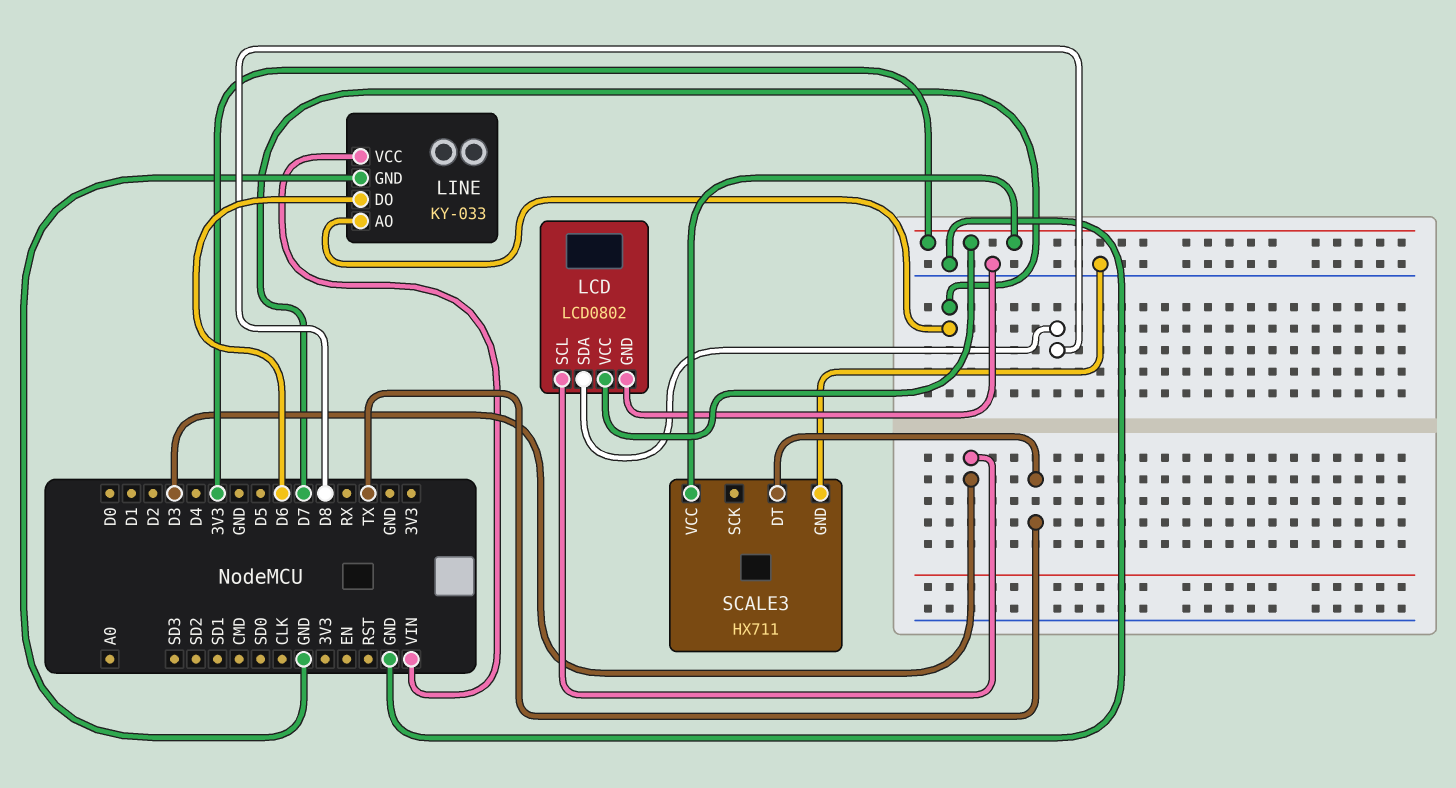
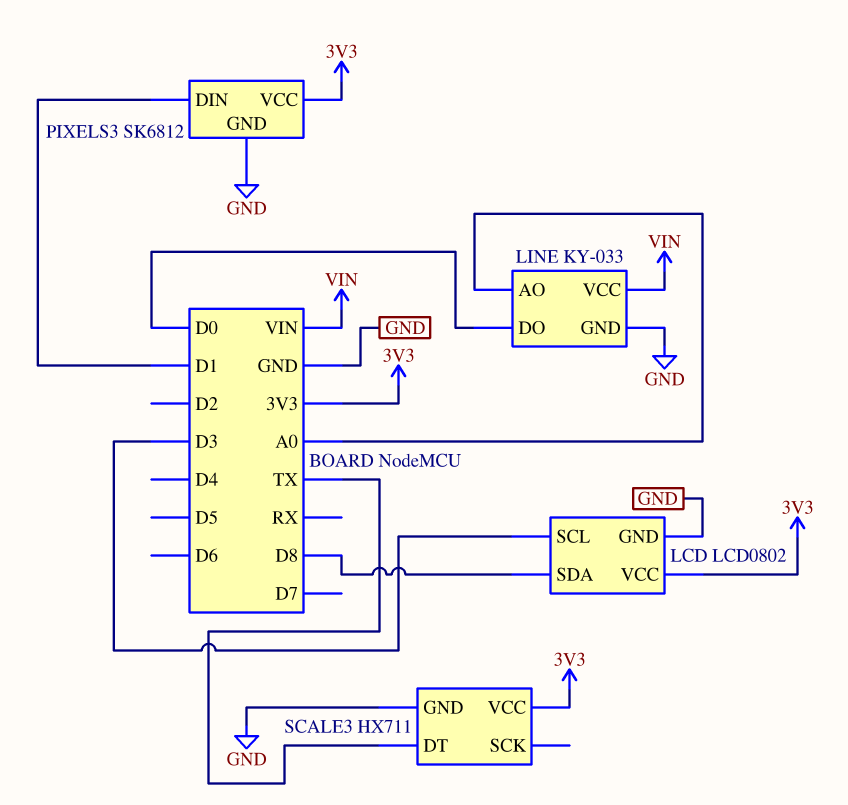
LINE pin AO: D7 -> A0
LINE pin DO: D6 -> D0
PIXELS3: none -> SK6812
PIXELS3 pin DIN: none -> D1
PIXELS3 pin GND: none -> GND
PIXELS3 pin VCC: none -> 3V3

